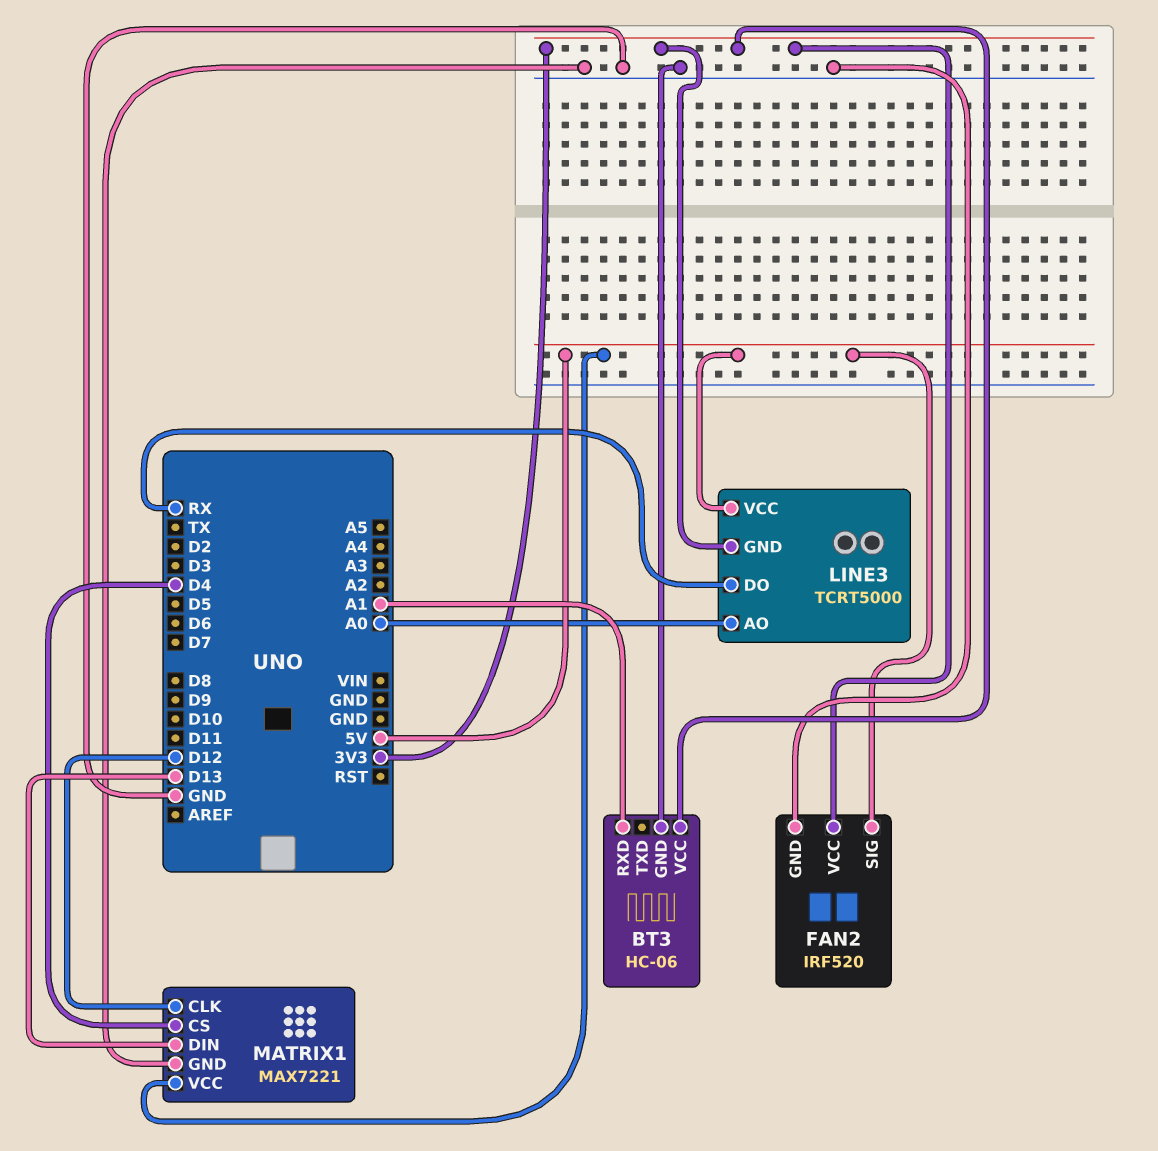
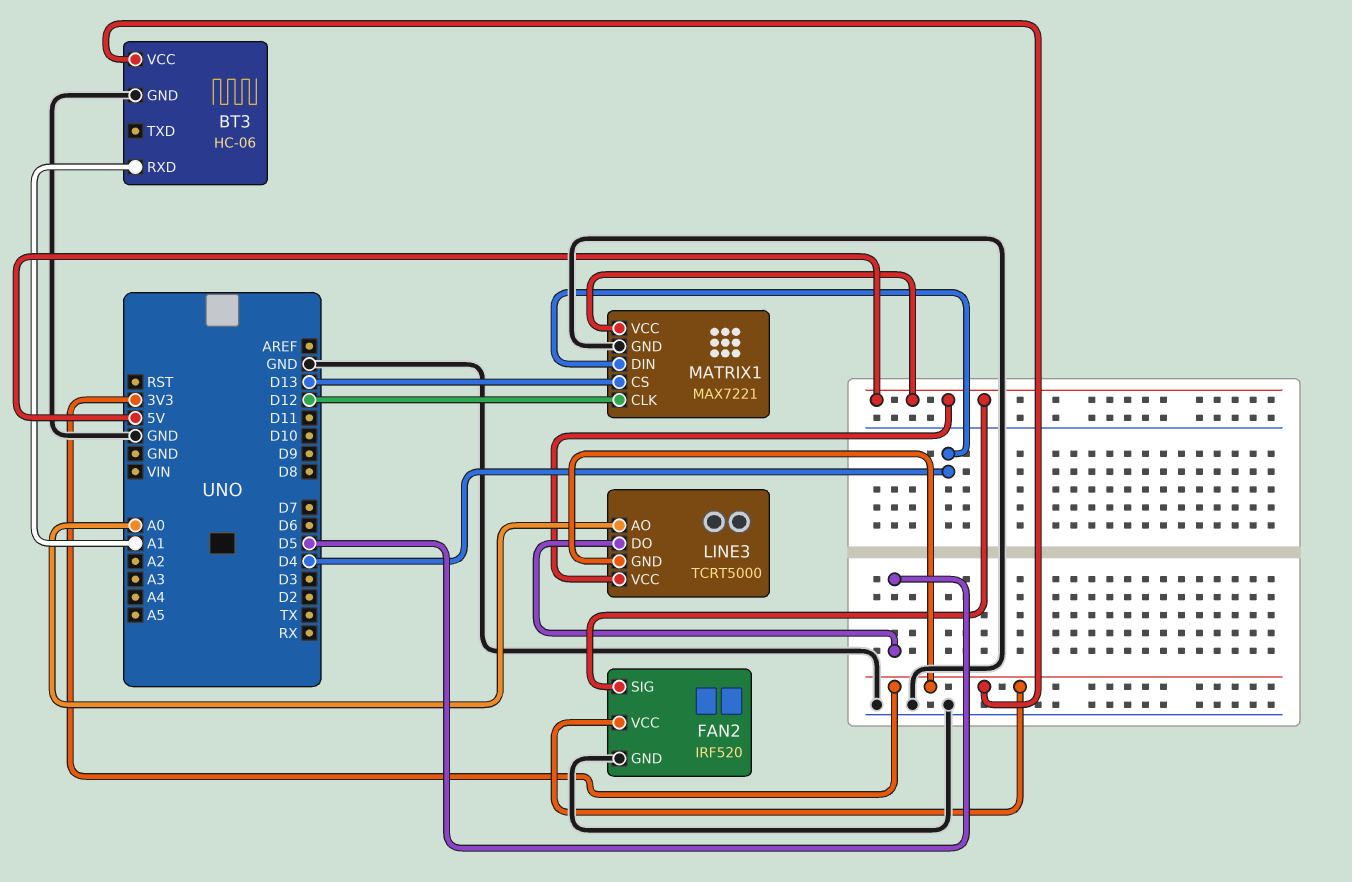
LINE3 pin DO: RX -> D5
MATRIX1 pin CS: D4 -> D13
MATRIX1 pin DIN: D13 -> D4

